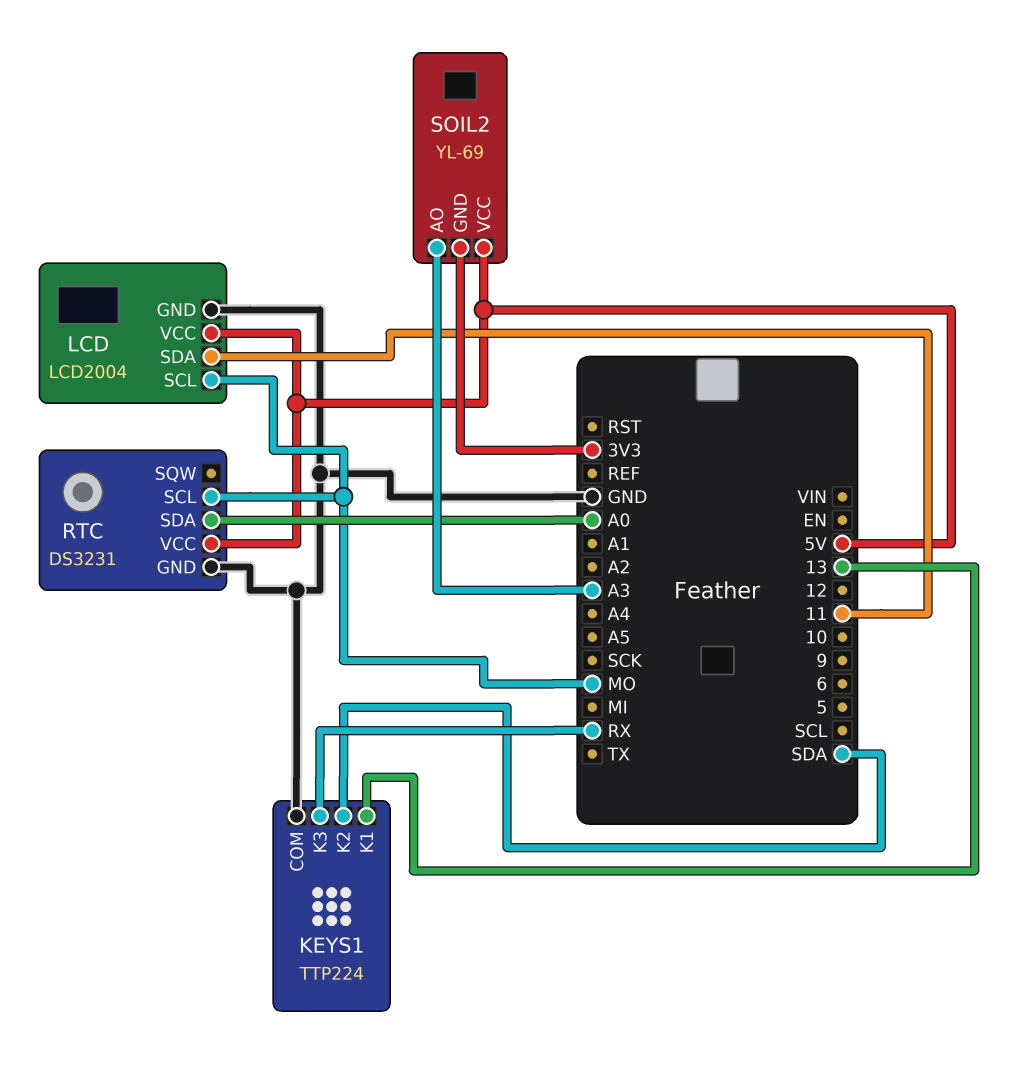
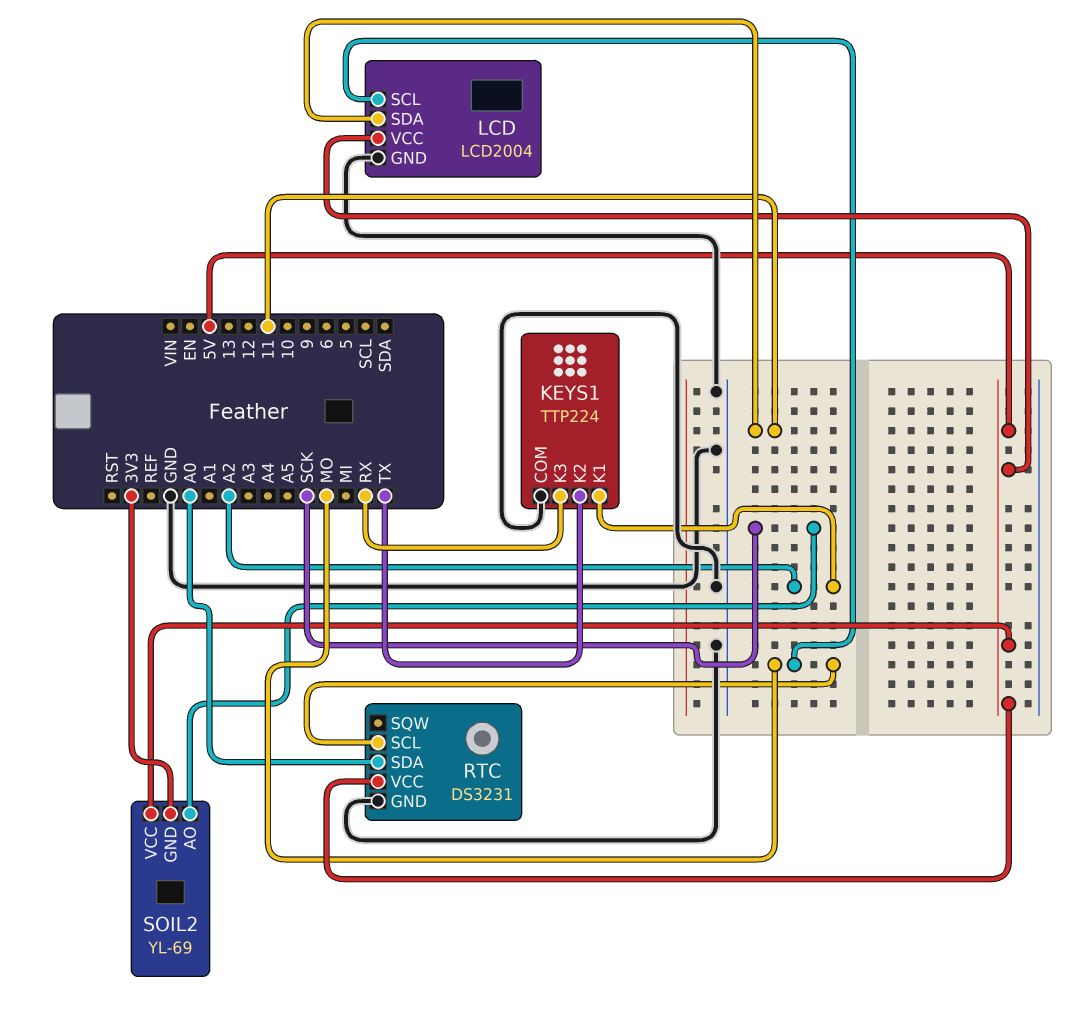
KEYS1 pin K1: 13 -> A2
KEYS1 pin K2: SDA -> TX
SOIL2 pin AO: A3 -> SCK

